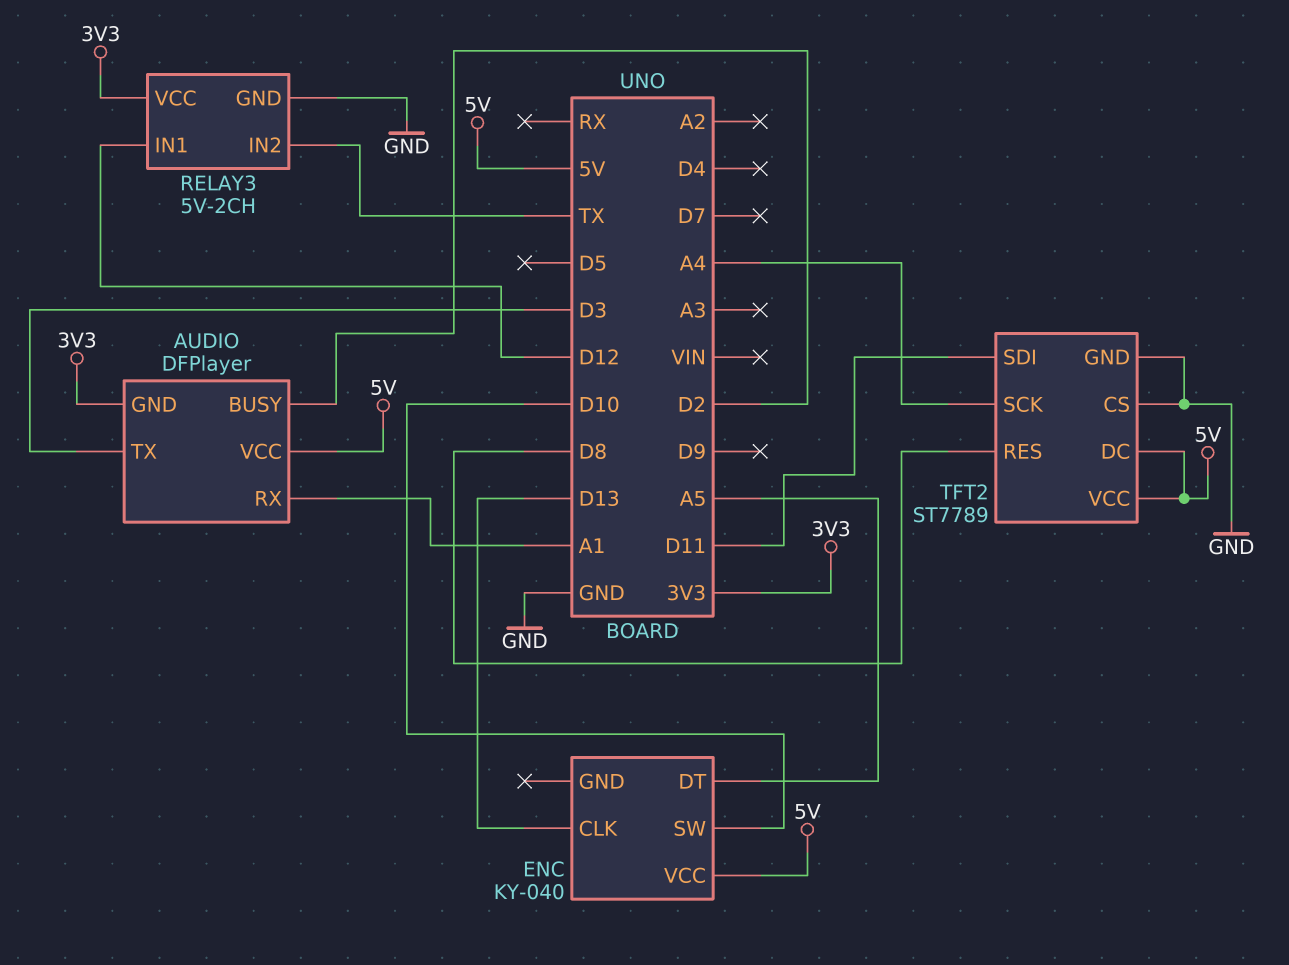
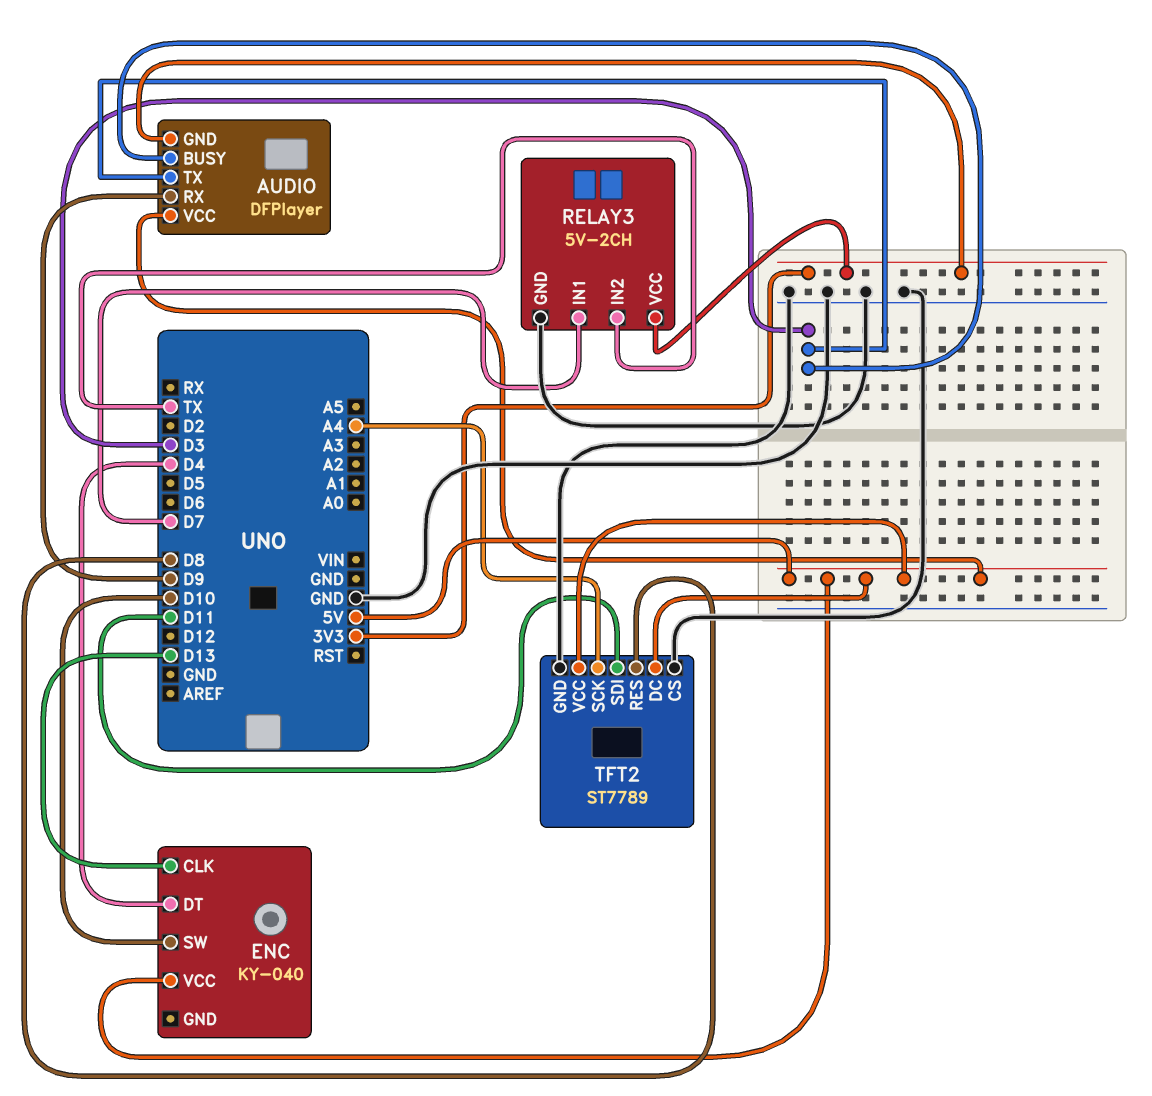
AUDIO pin BUSY: D2 -> D3
AUDIO pin RX: A1 -> D9
ENC pin DT: A5 -> D4
RELAY3 pin IN1: D12 -> D7

